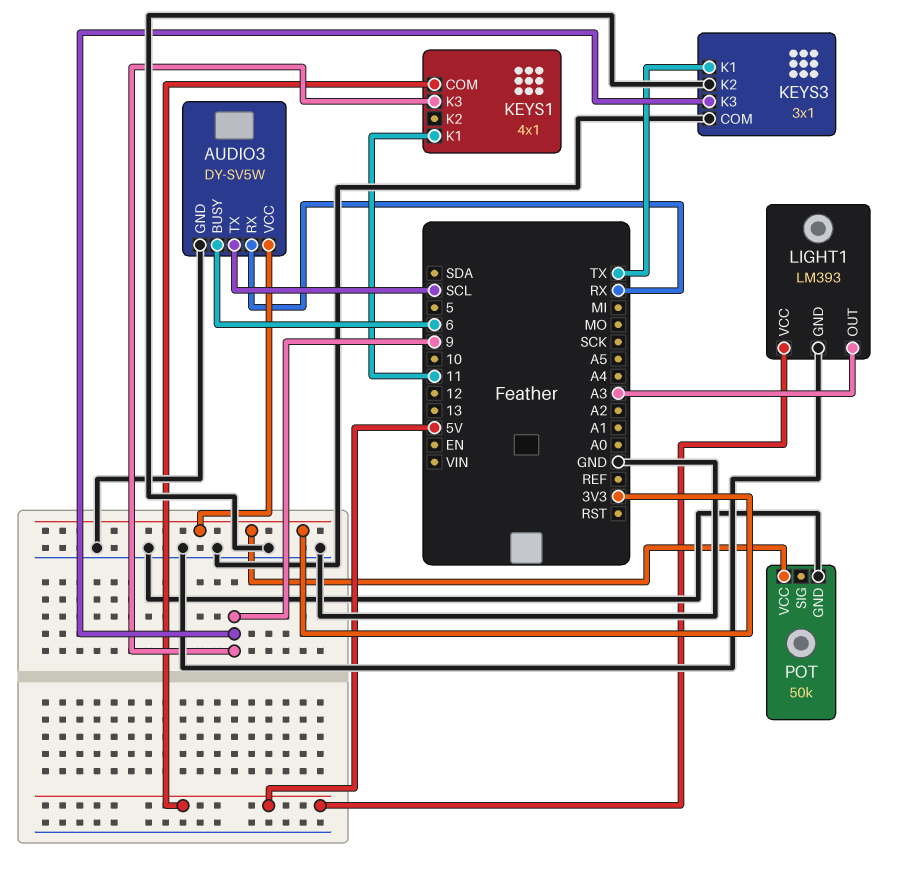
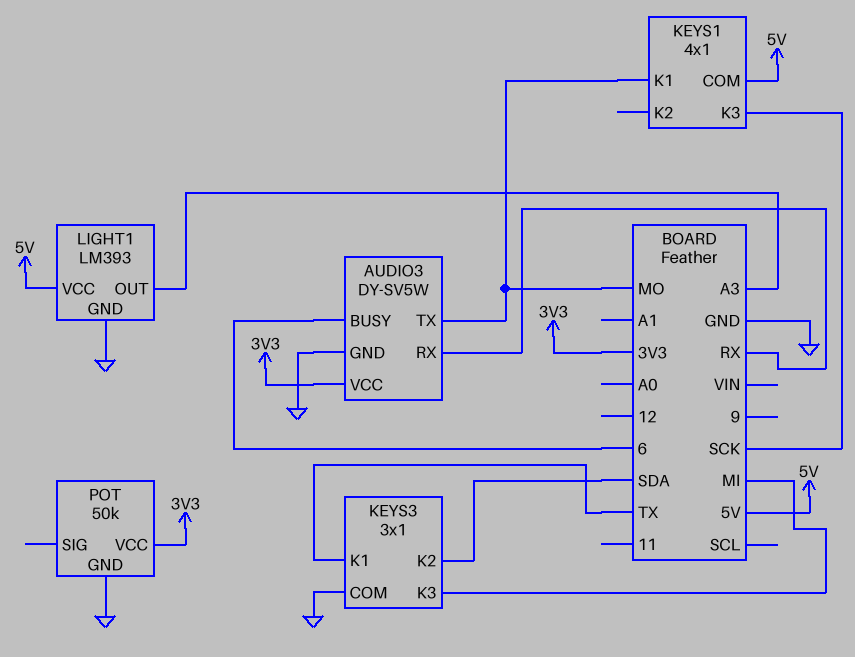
AUDIO3 pin TX: SCL -> MO
KEYS1 pin K1: 11 -> MO
KEYS1 pin K3: 9 -> SCK
KEYS3 pin K2: GND -> SDA
KEYS3 pin K3: 9 -> MI

